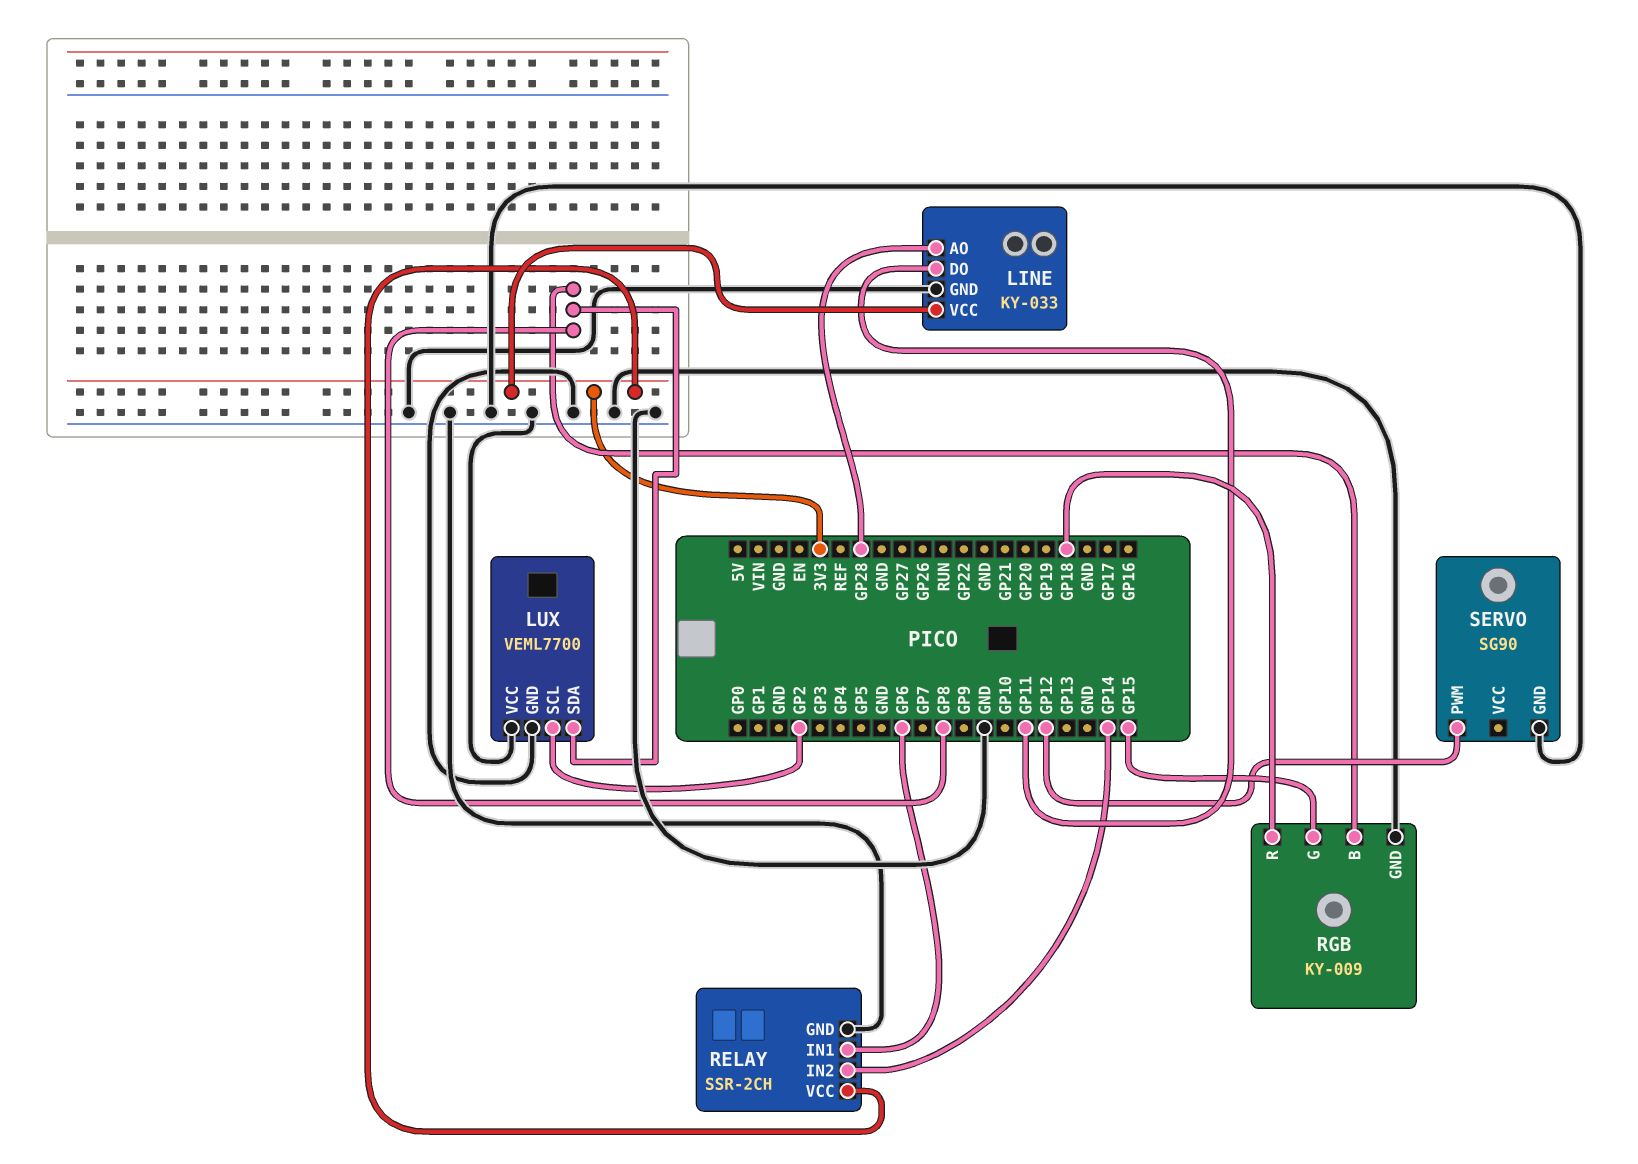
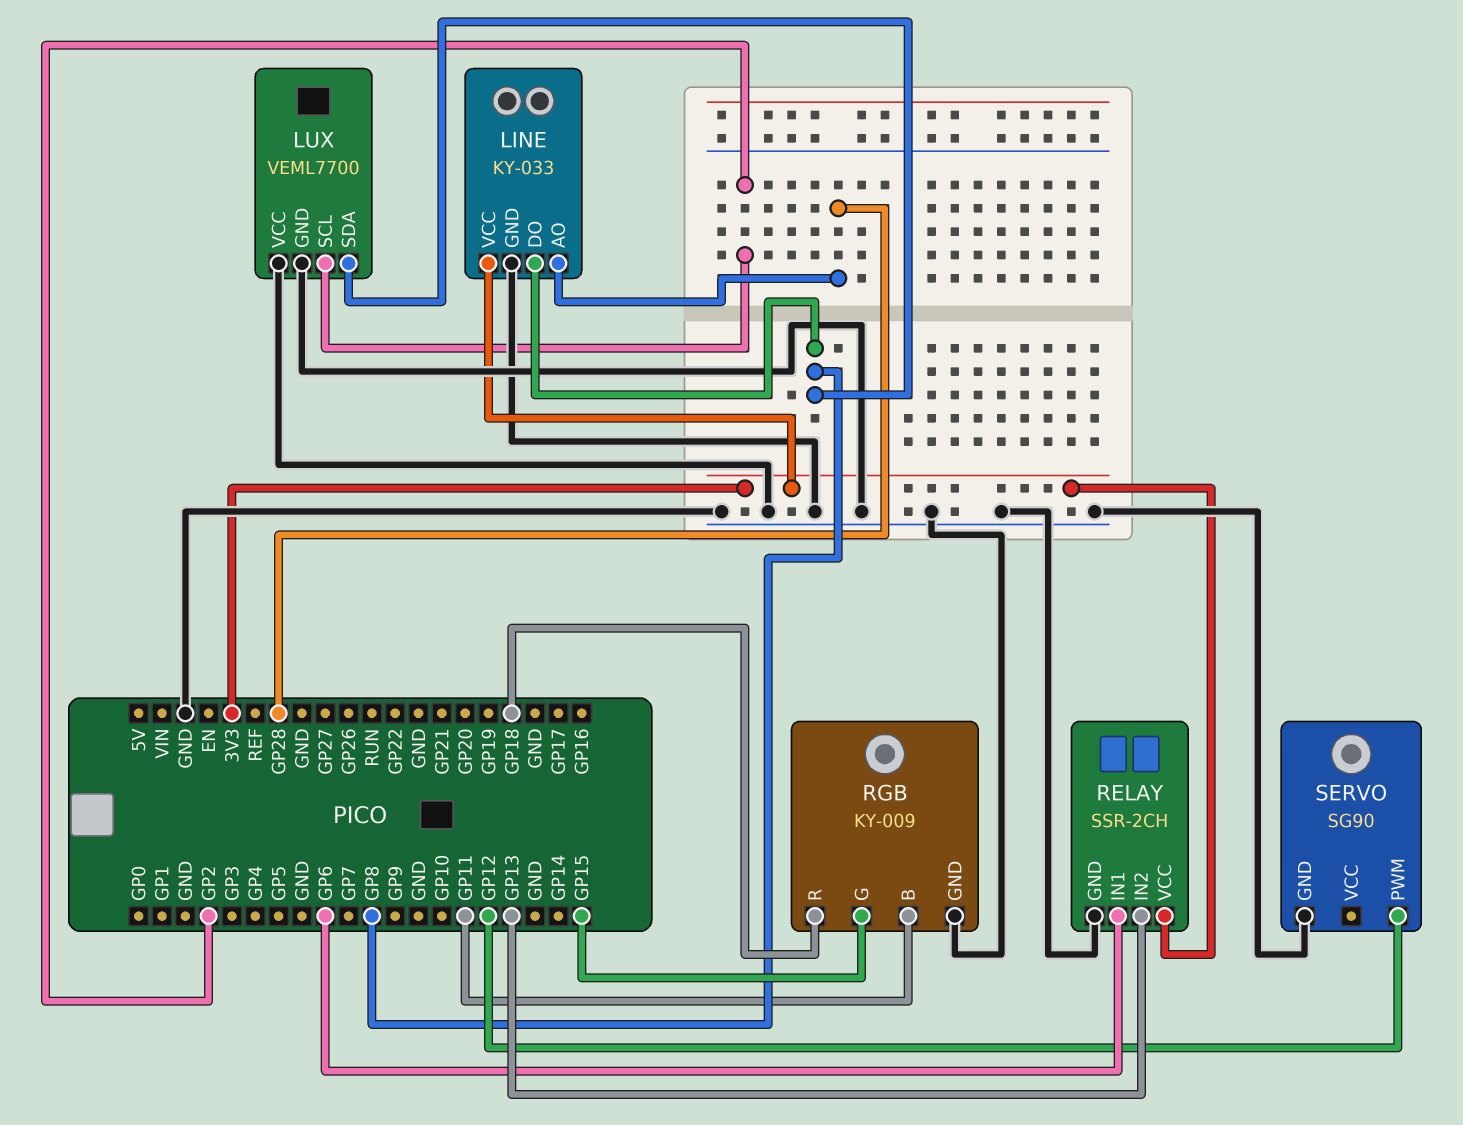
LINE pin DO: GP11 -> GP8
RELAY pin IN2: GP14 -> GP13
RGB pin B: GP8 -> GP11

